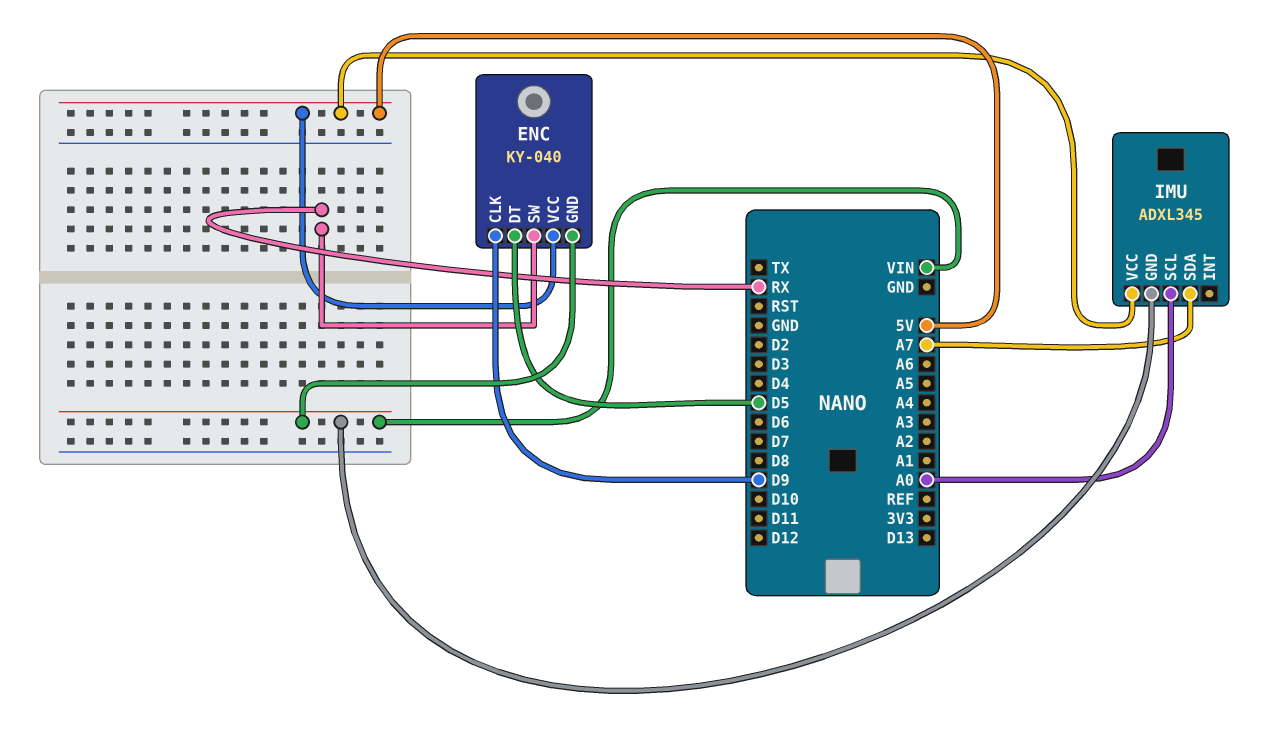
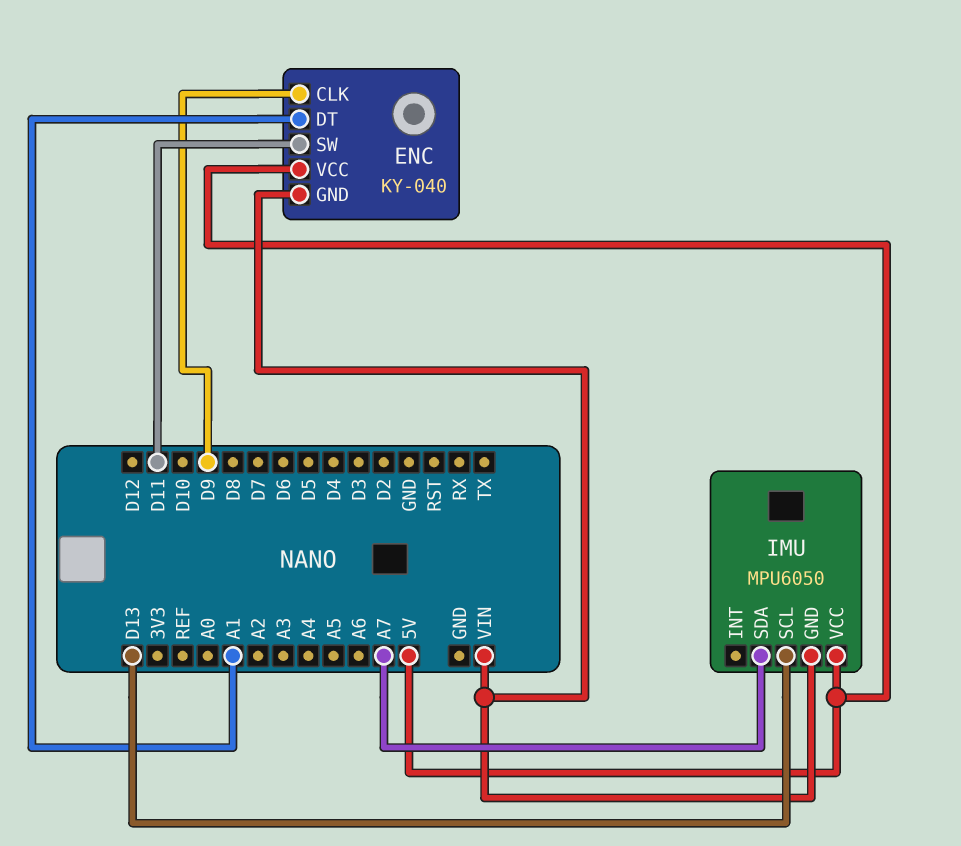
ENC pin DT: D5 -> A1
ENC pin SW: RX -> D11
IMU: ADXL345 -> MPU6050
IMU pin SCL: A0 -> D13

